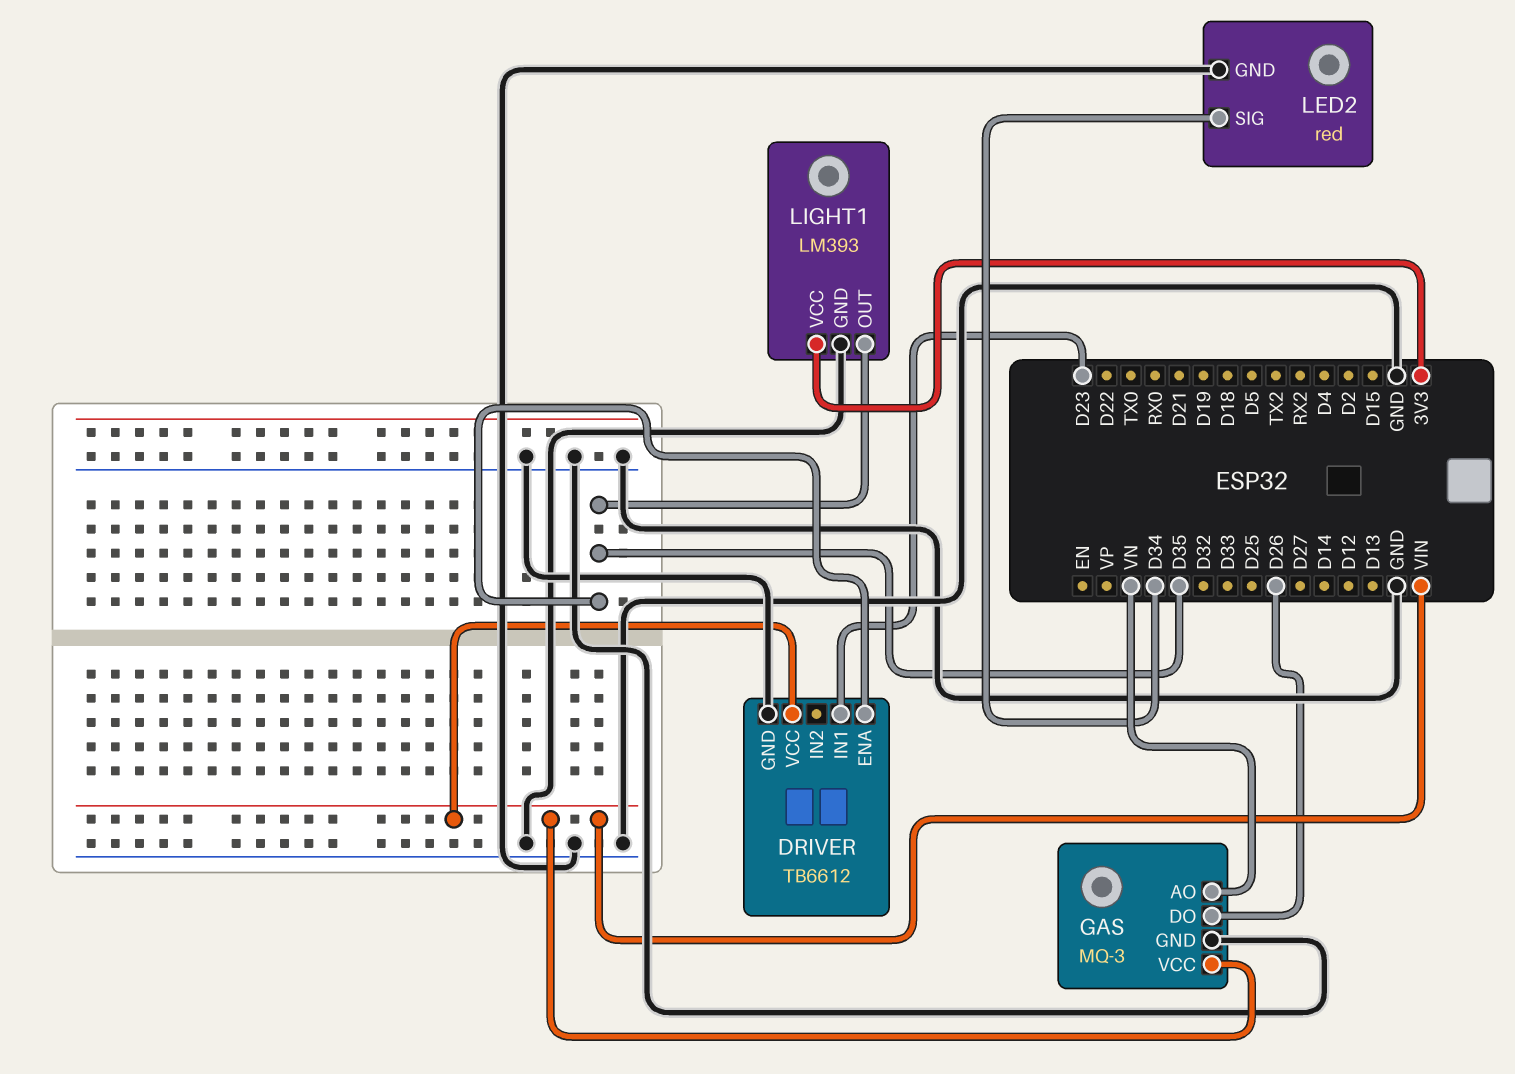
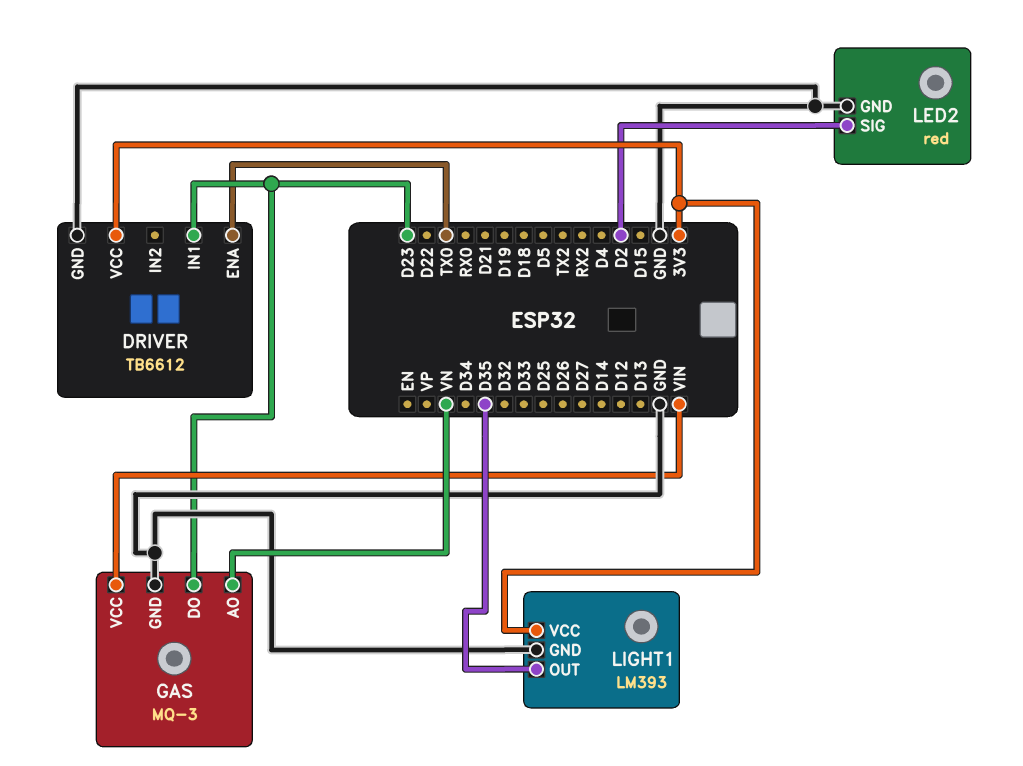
DRIVER pin ENA: D35 -> TX0
DRIVER pin VCC: VIN -> 3V3
GAS pin DO: D26 -> D23
LED2 pin SIG: D34 -> D2

